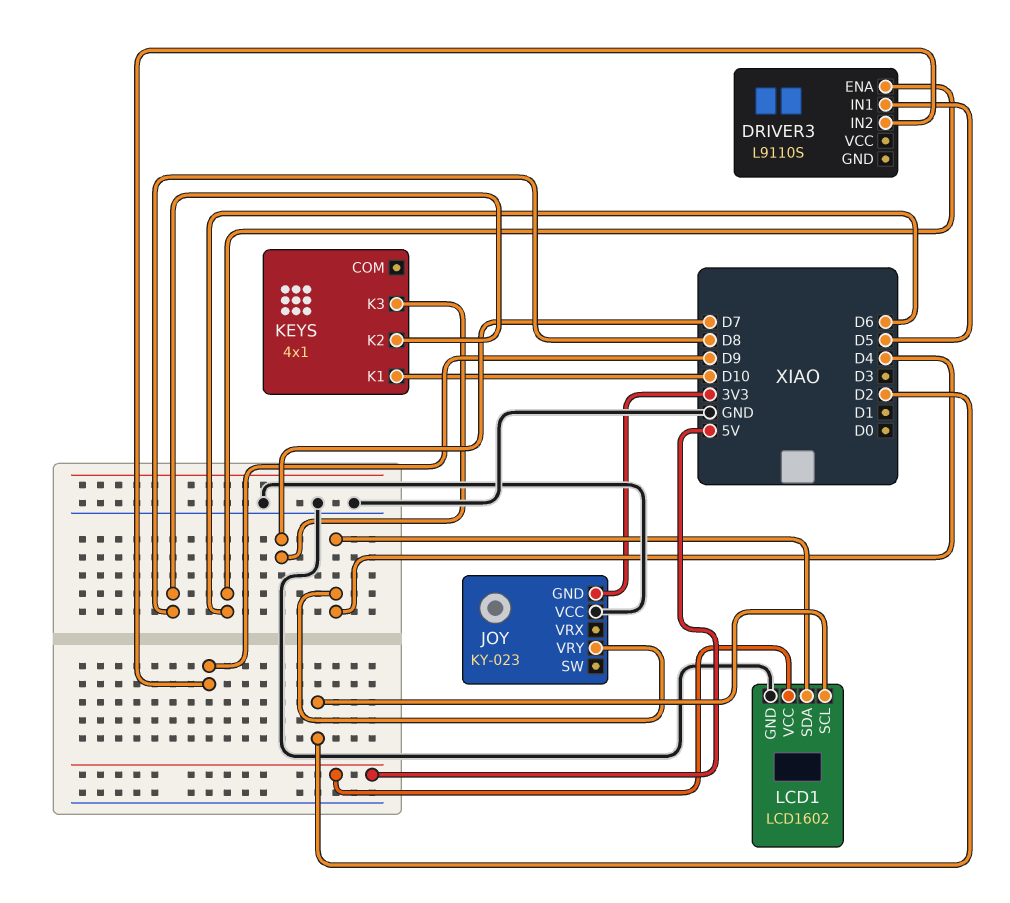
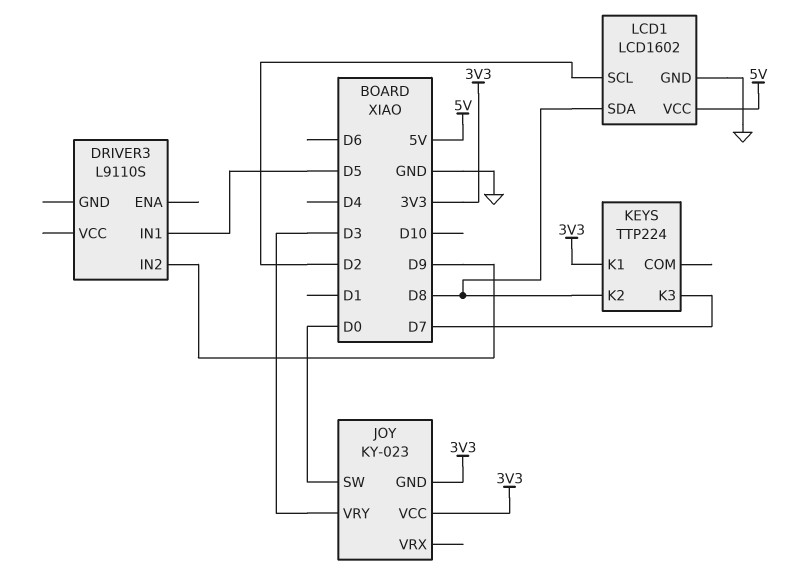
DRIVER3 pin ENA: D6 -> none
JOY pin SW: none -> D0
JOY pin VCC: GND -> 3V3
JOY pin VRY: D4 -> D3
KEYS: 4x1 -> TTP224
KEYS pin K1: D10 -> 3V3
LCD1 pin SDA: D4 -> D8

